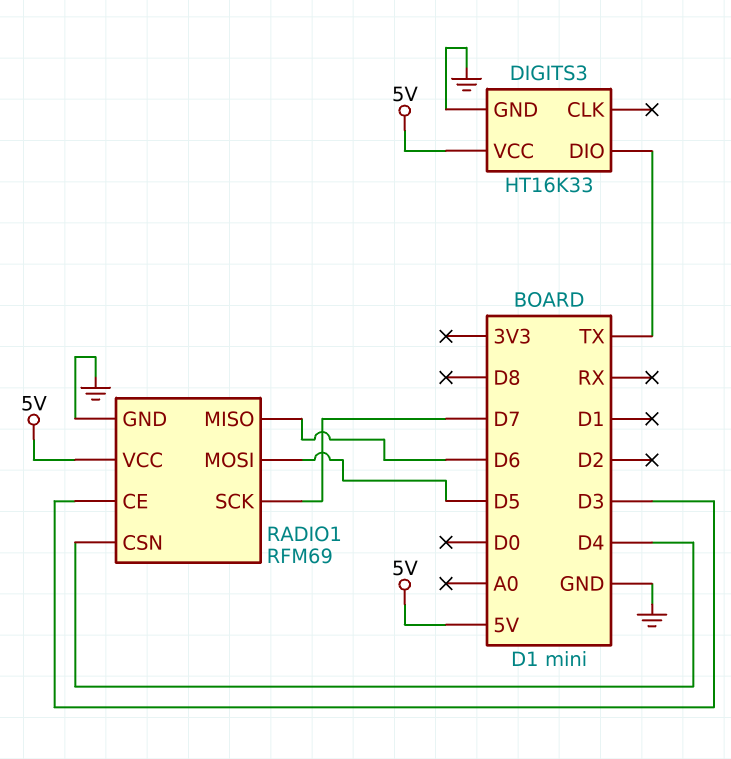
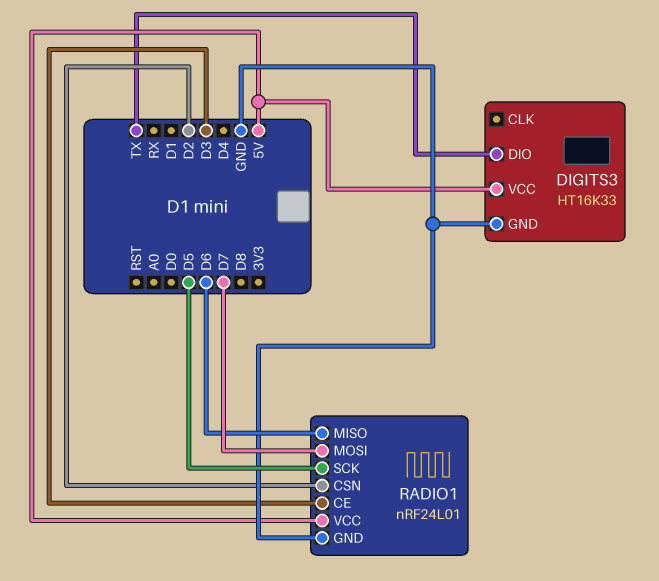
RADIO1: RFM69 -> nRF24L01
RADIO1 pin CSN: D4 -> D2
RADIO1 pin MOSI: D5 -> D7
RADIO1 pin SCK: D7 -> D5

